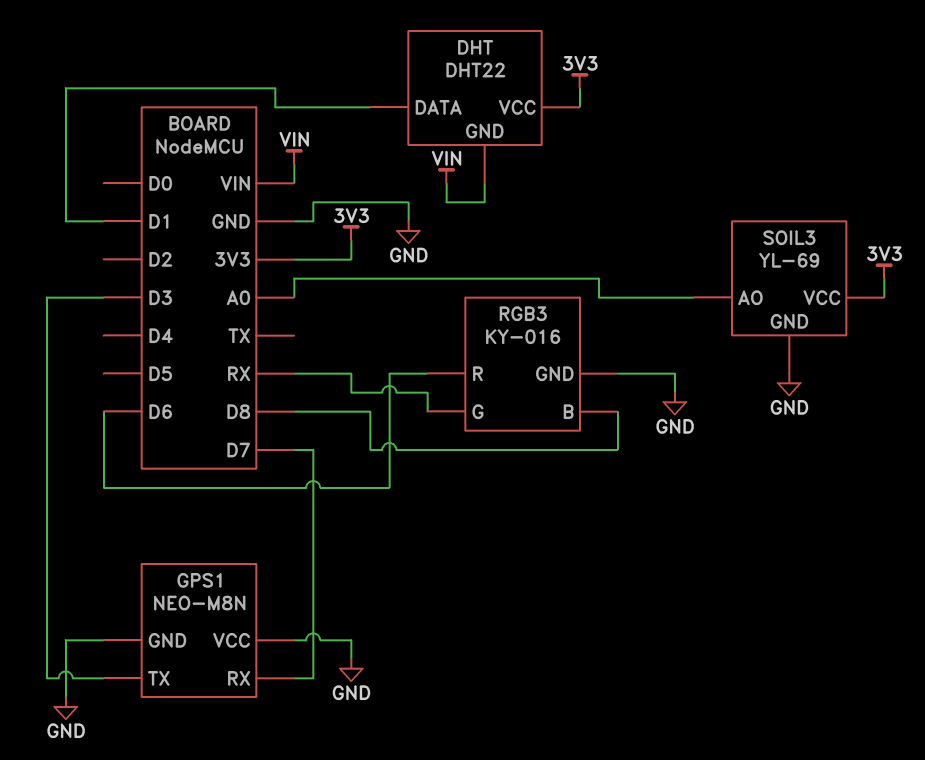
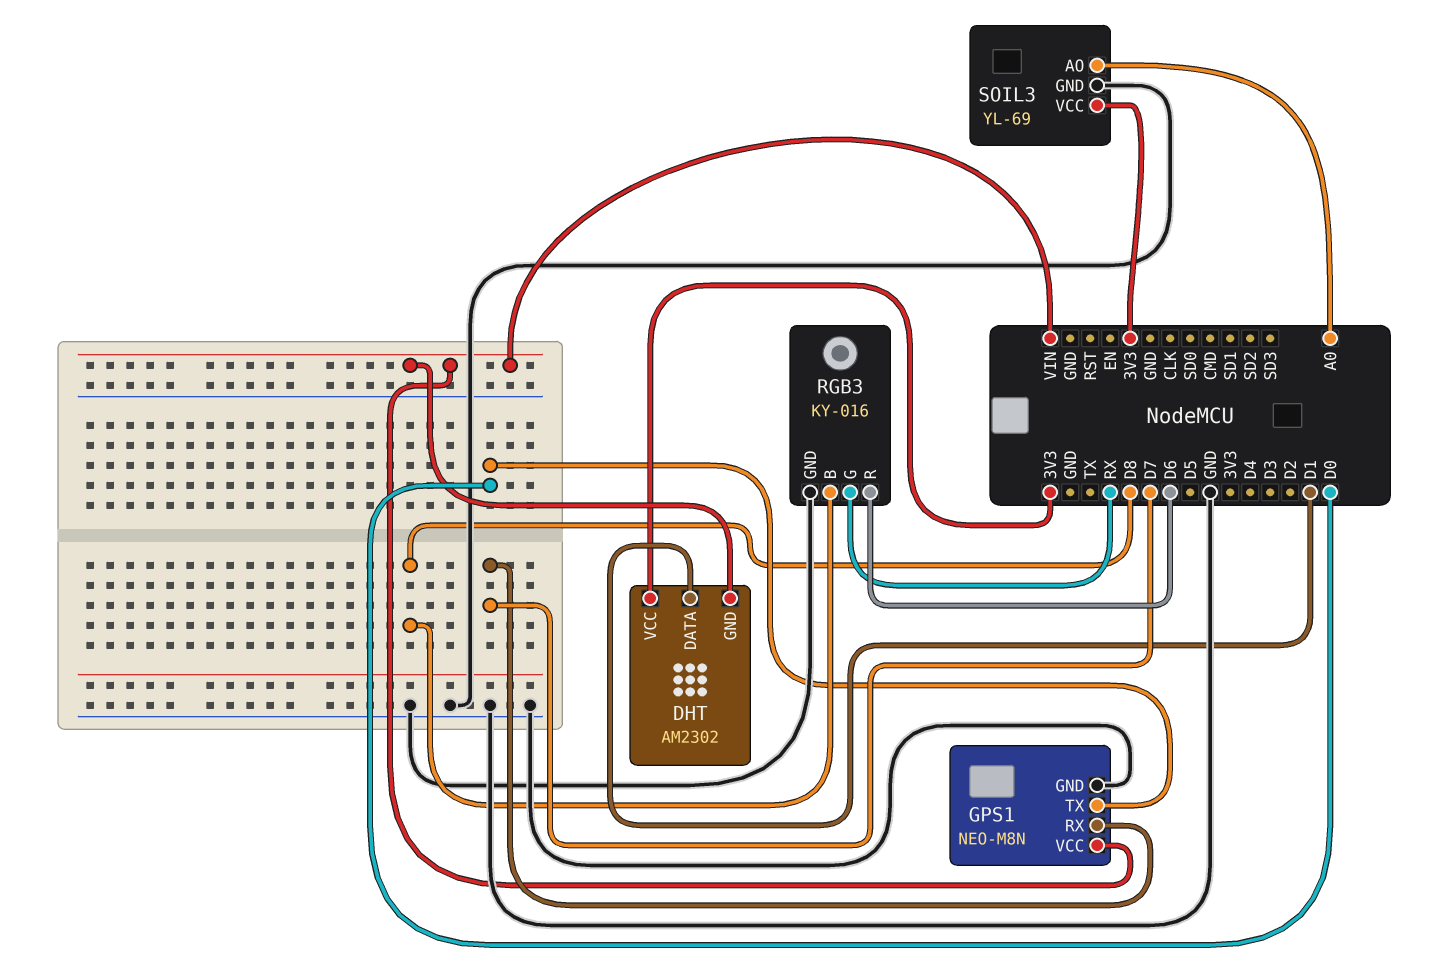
DHT: DHT22 -> AM2302
GPS1 pin TX: D3 -> D0
GPS1 pin VCC: GND -> VIN

